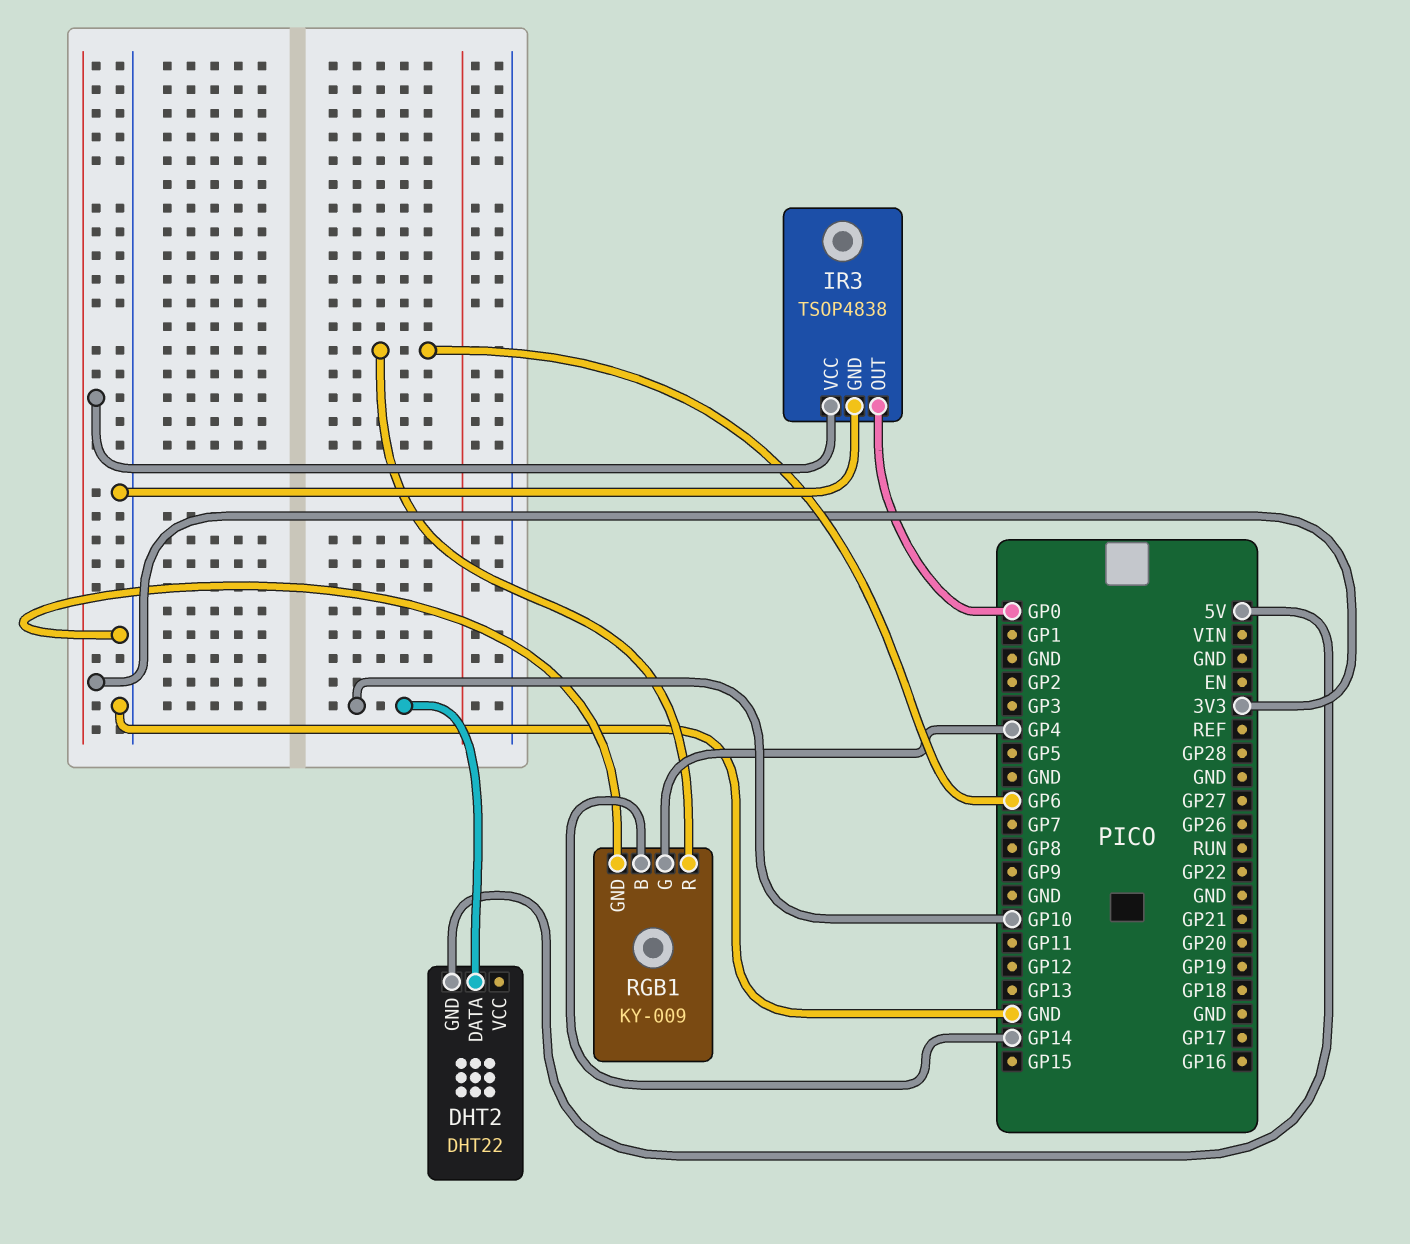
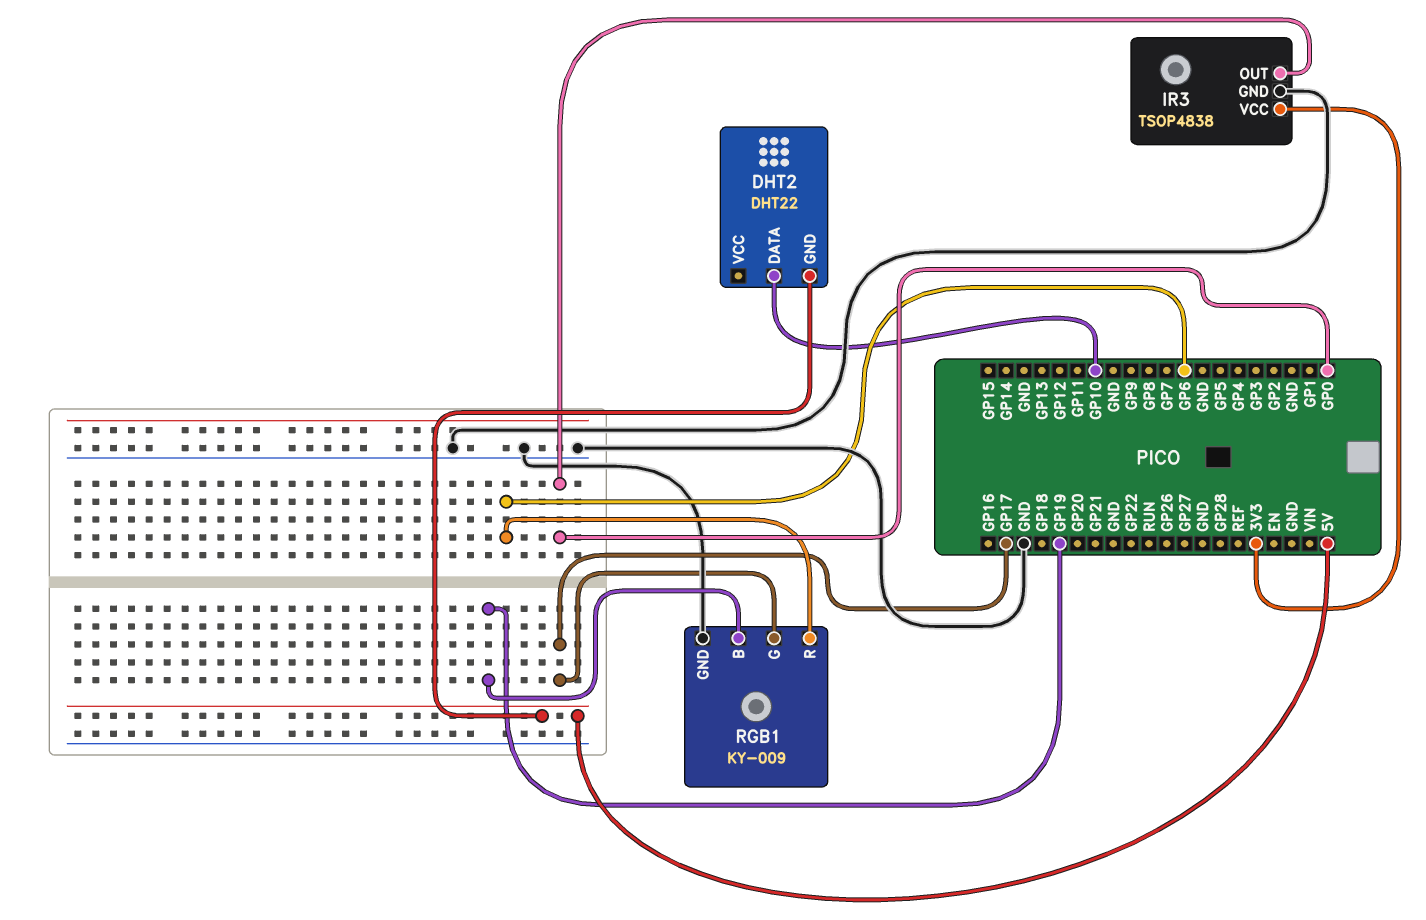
RGB1 pin B: GP14 -> GP19
RGB1 pin G: GP4 -> GP17

